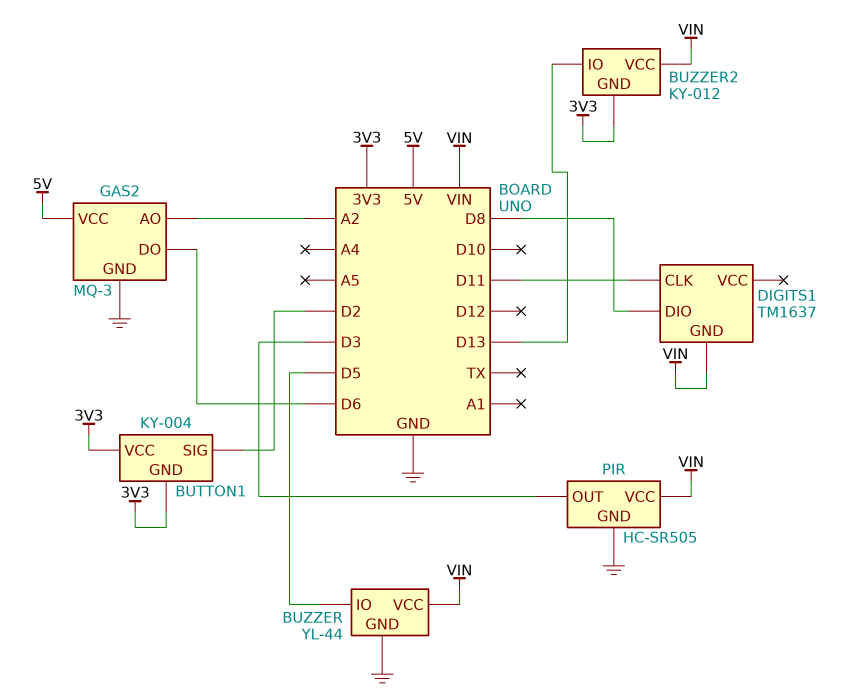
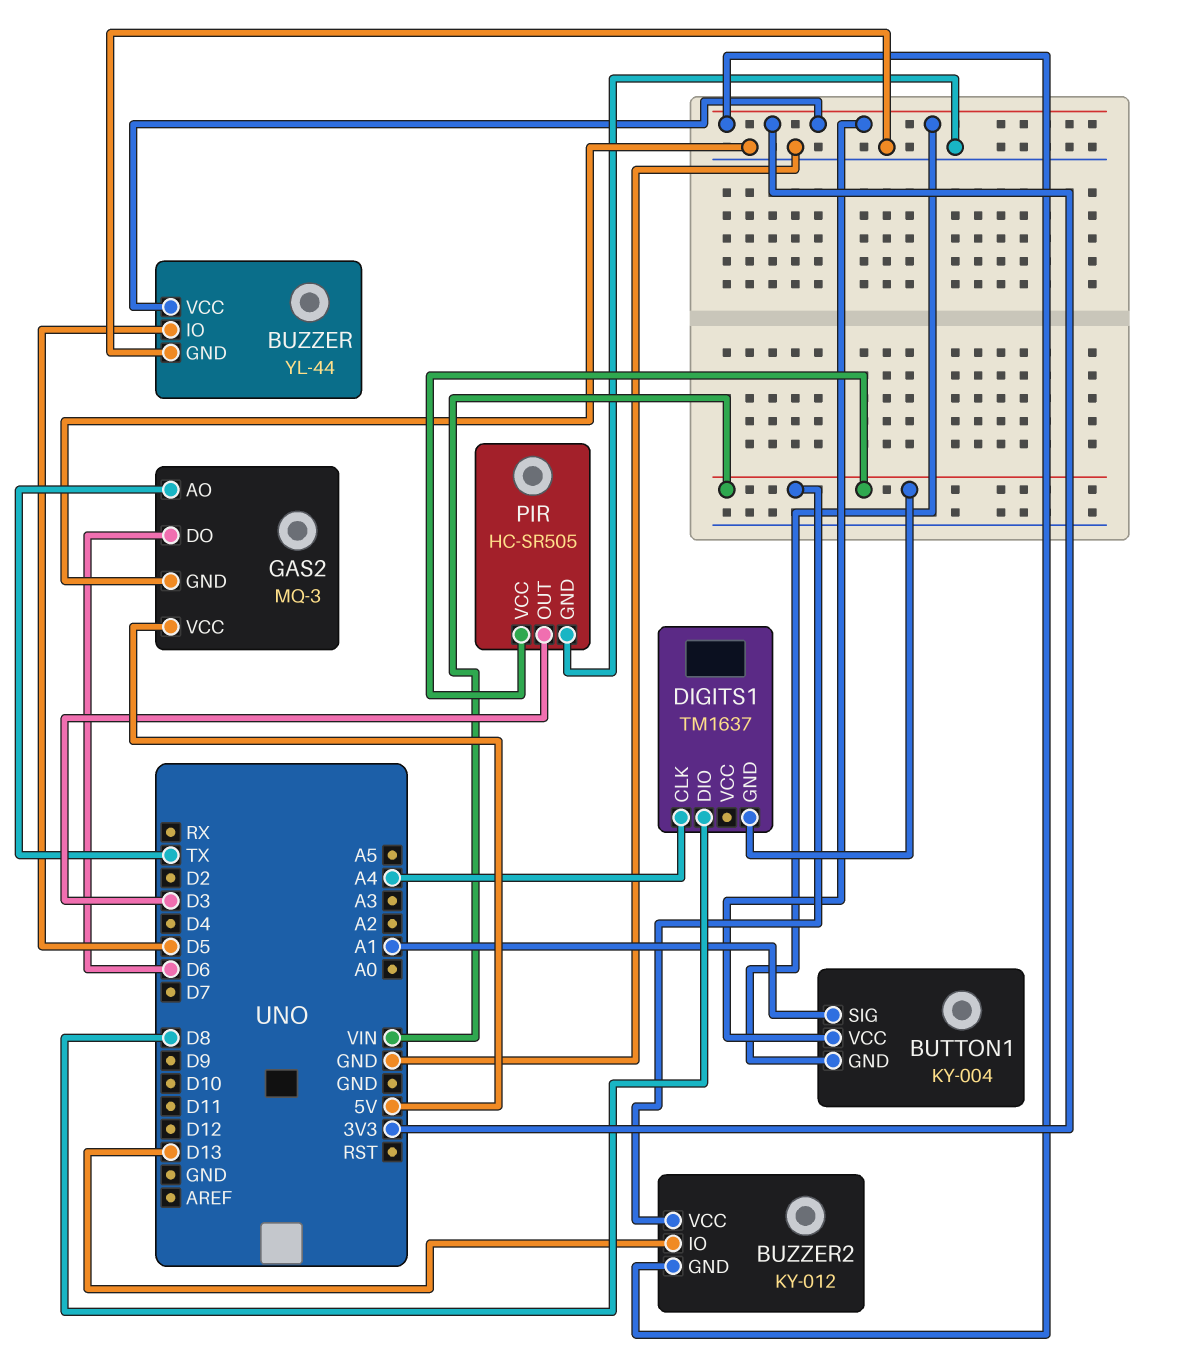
BUTTON1 pin SIG: D2 -> A1
BUZZER pin VCC: VIN -> 3V3
DIGITS1 pin CLK: D11 -> A4
GAS2 pin AO: A2 -> TX

